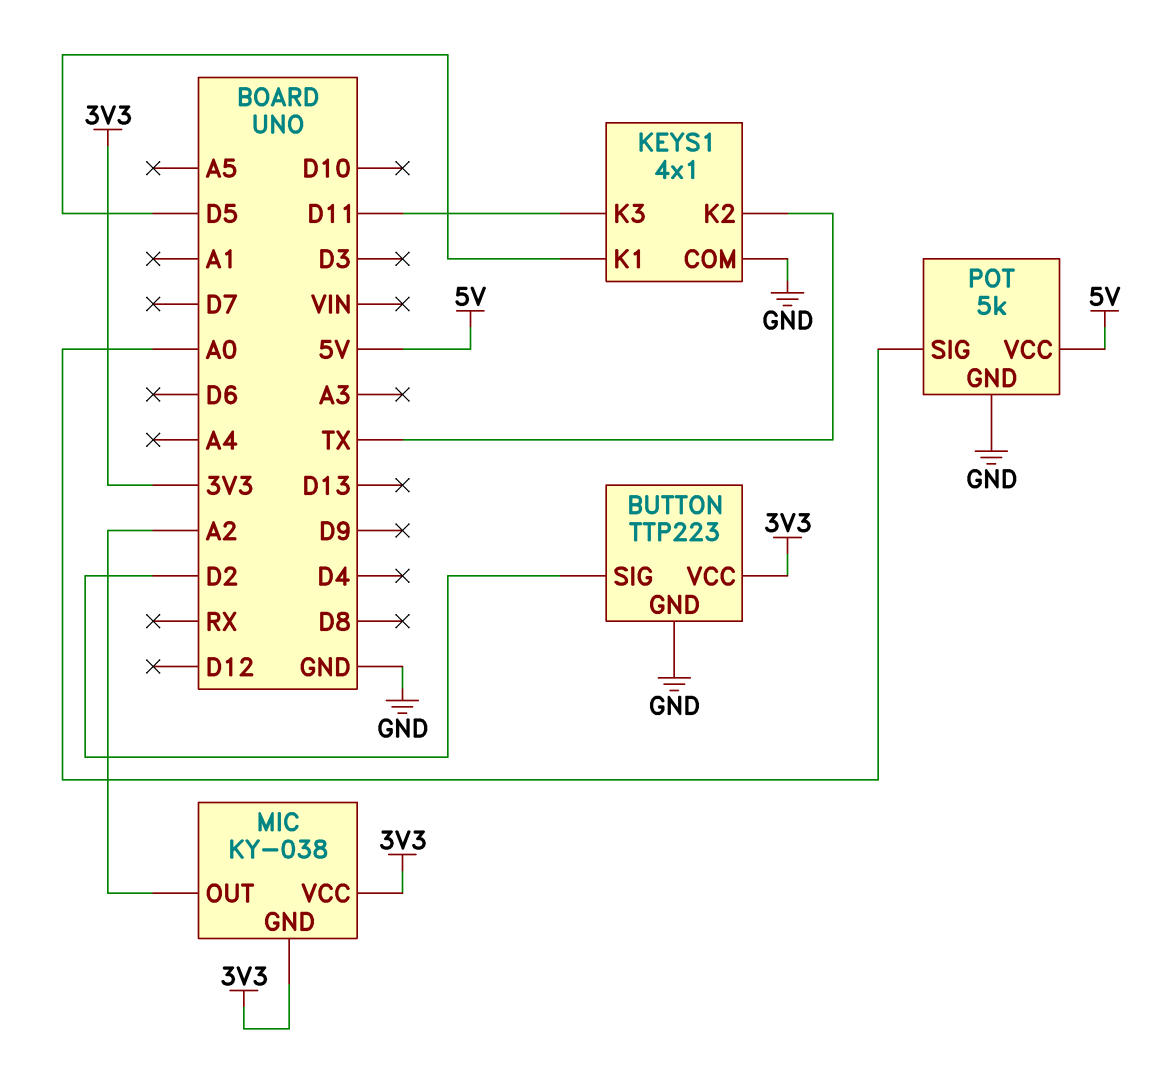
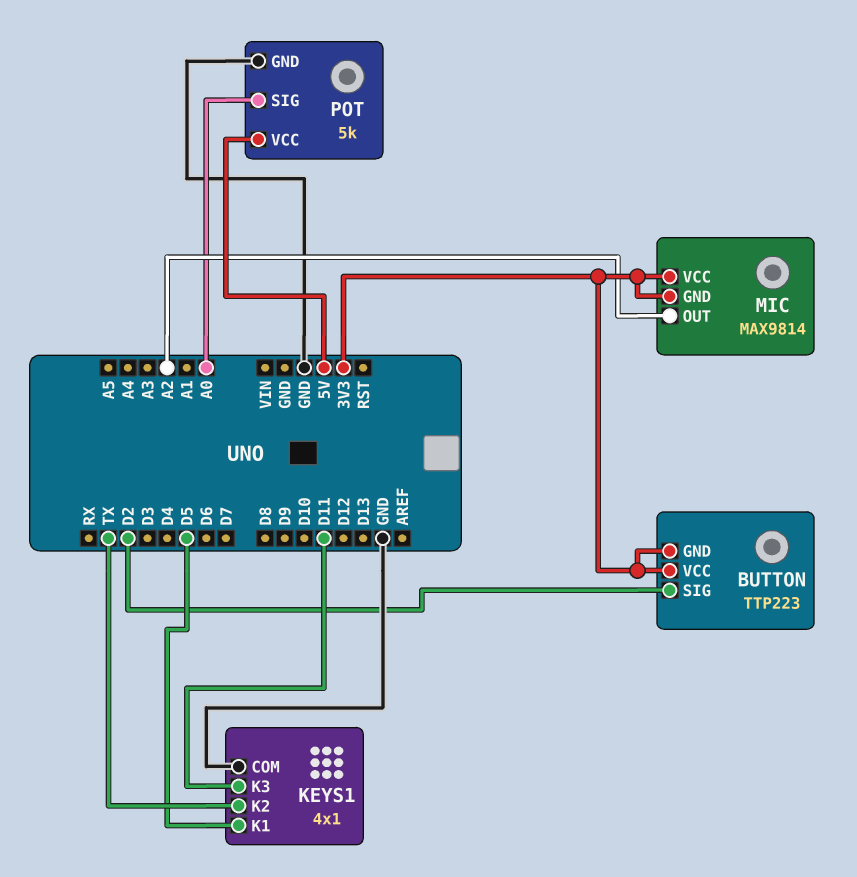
BUTTON pin GND: GND -> 3V3
MIC: KY-038 -> MAX9814

